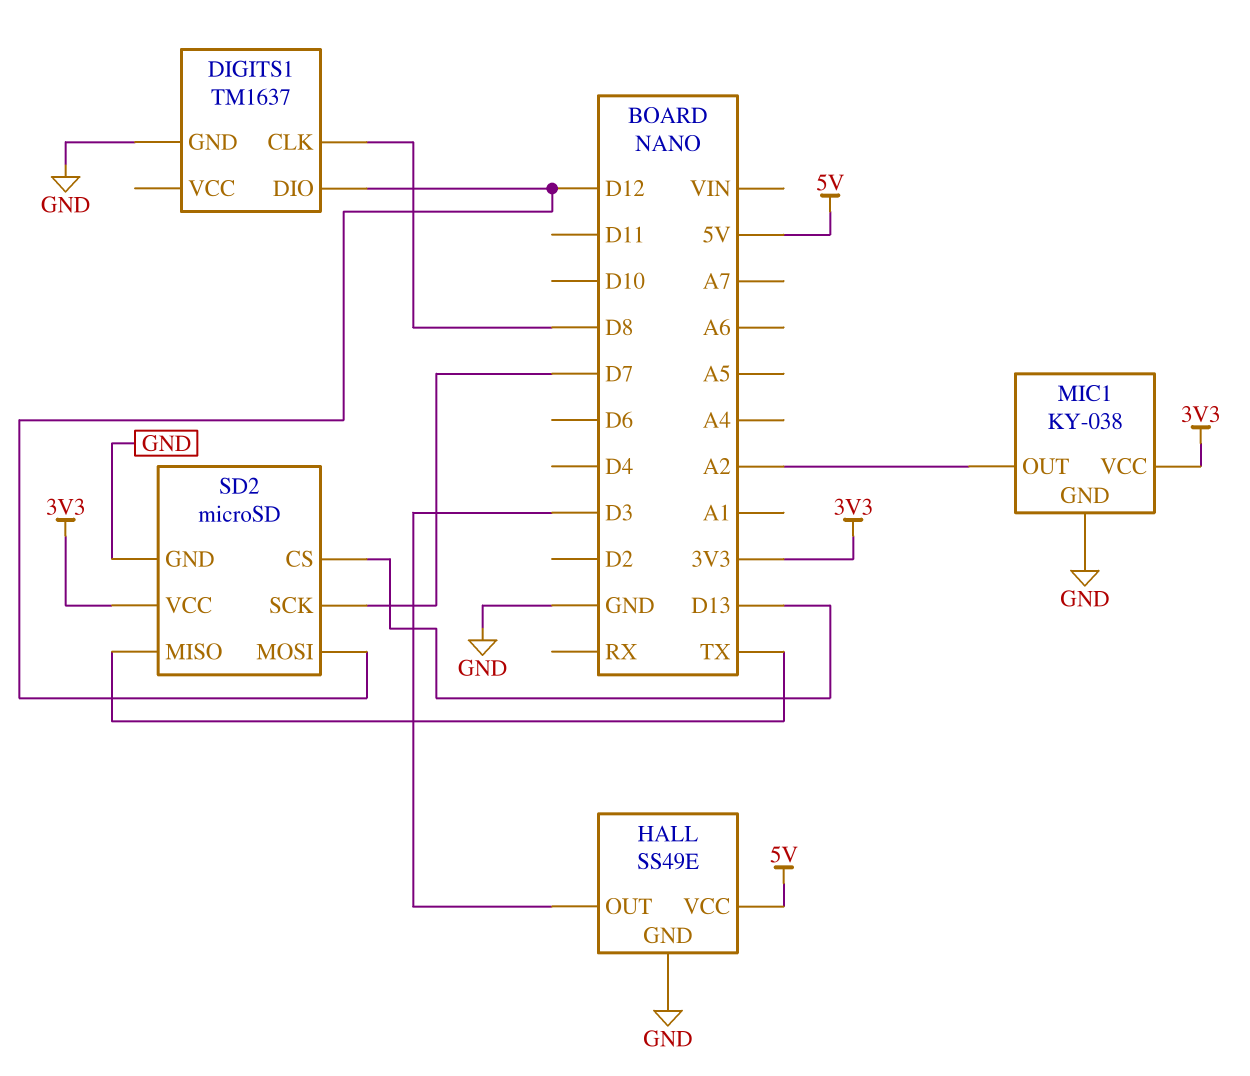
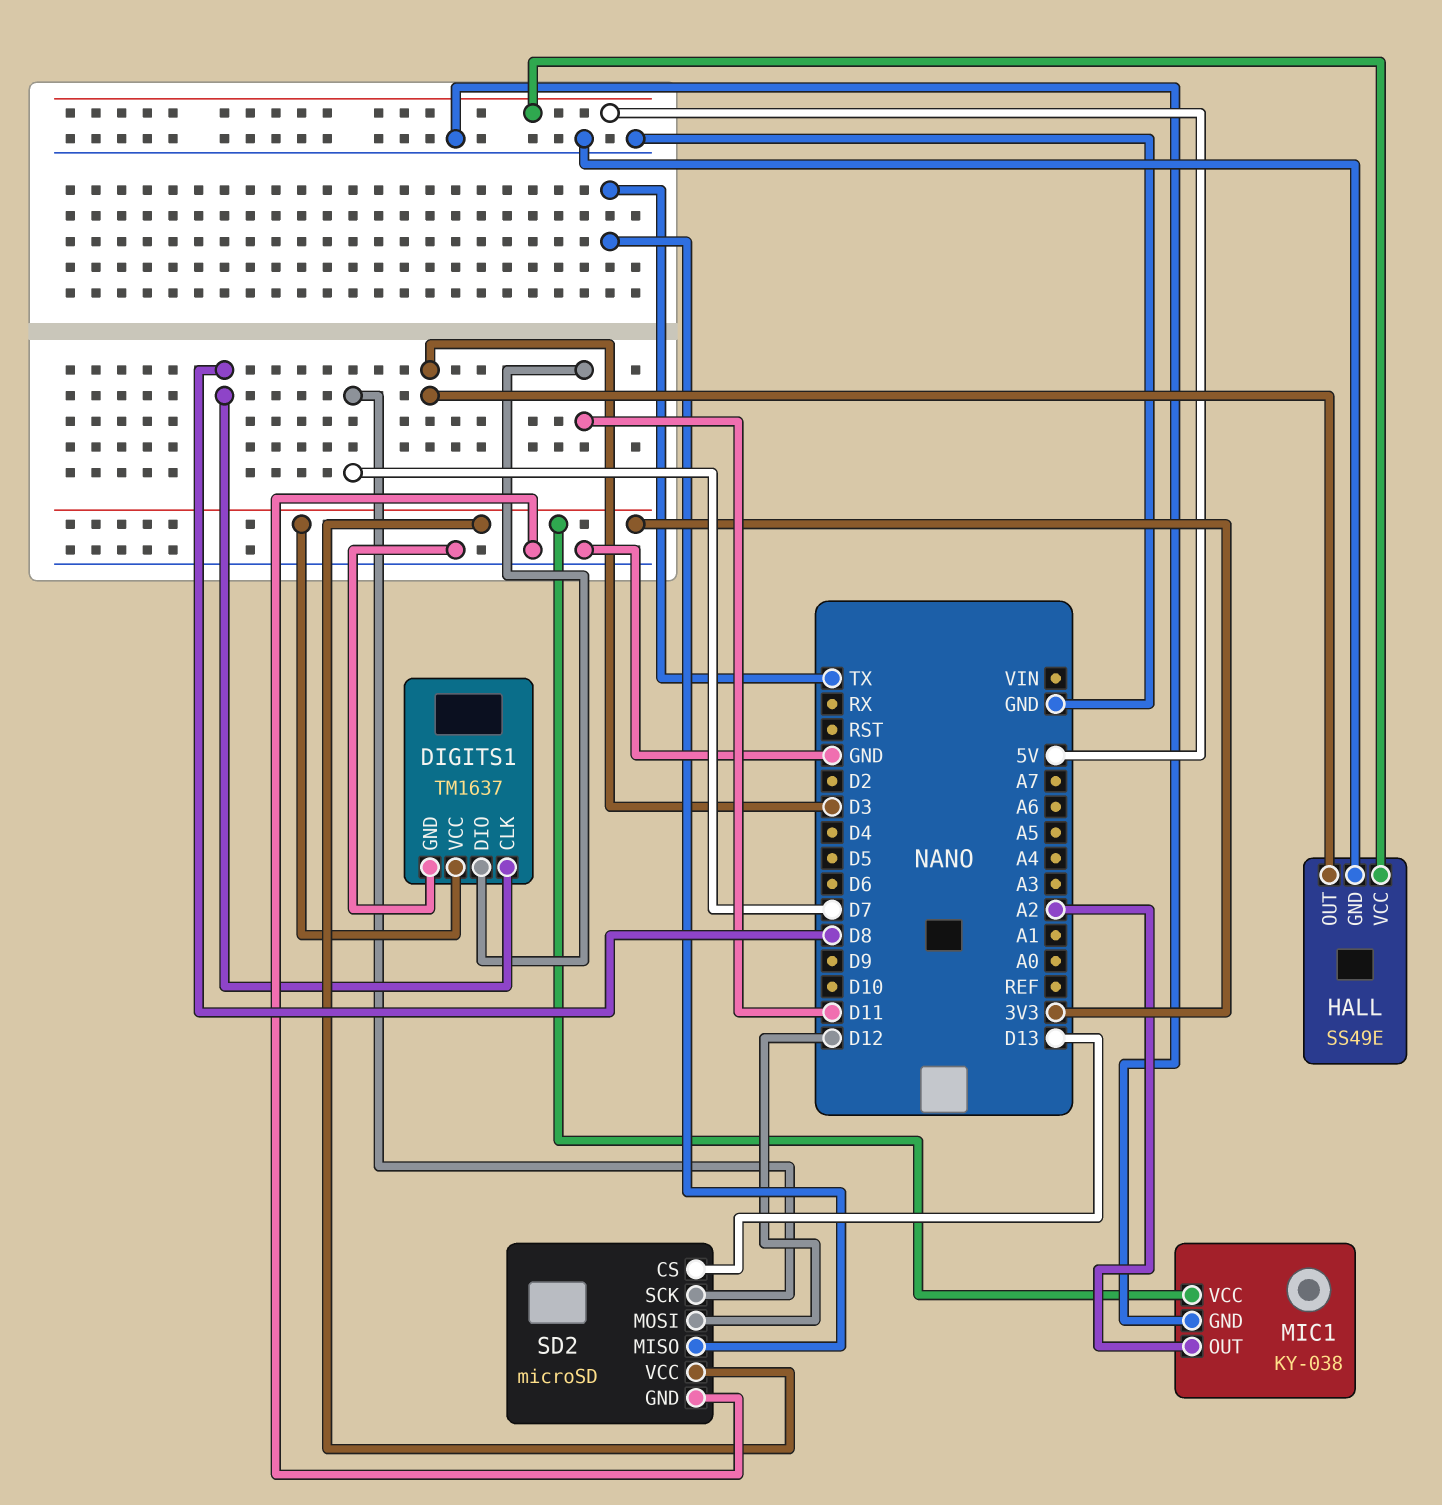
DIGITS1 pin DIO: D12 -> D11
DIGITS1 pin VCC: none -> 3V3

